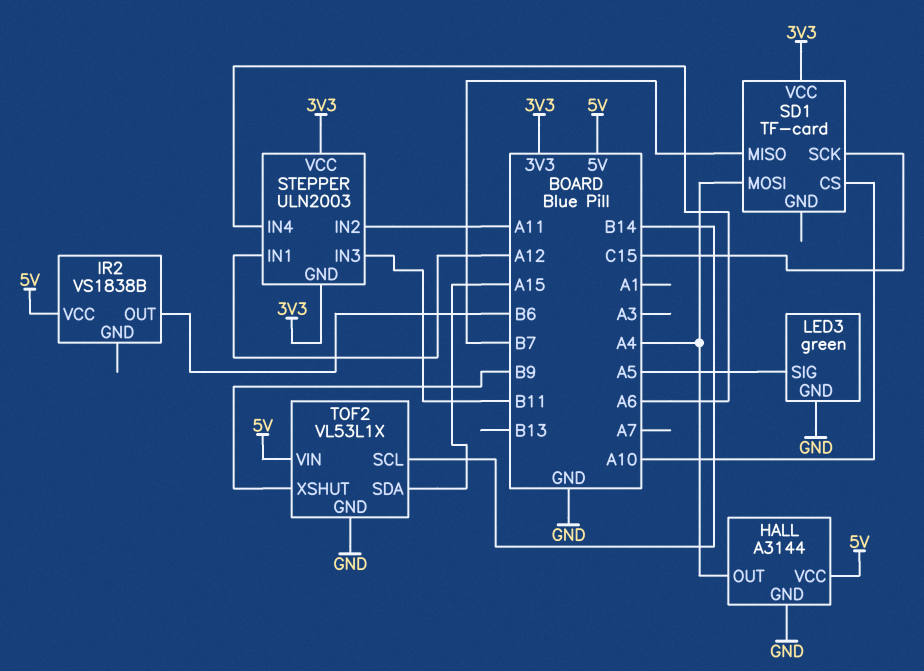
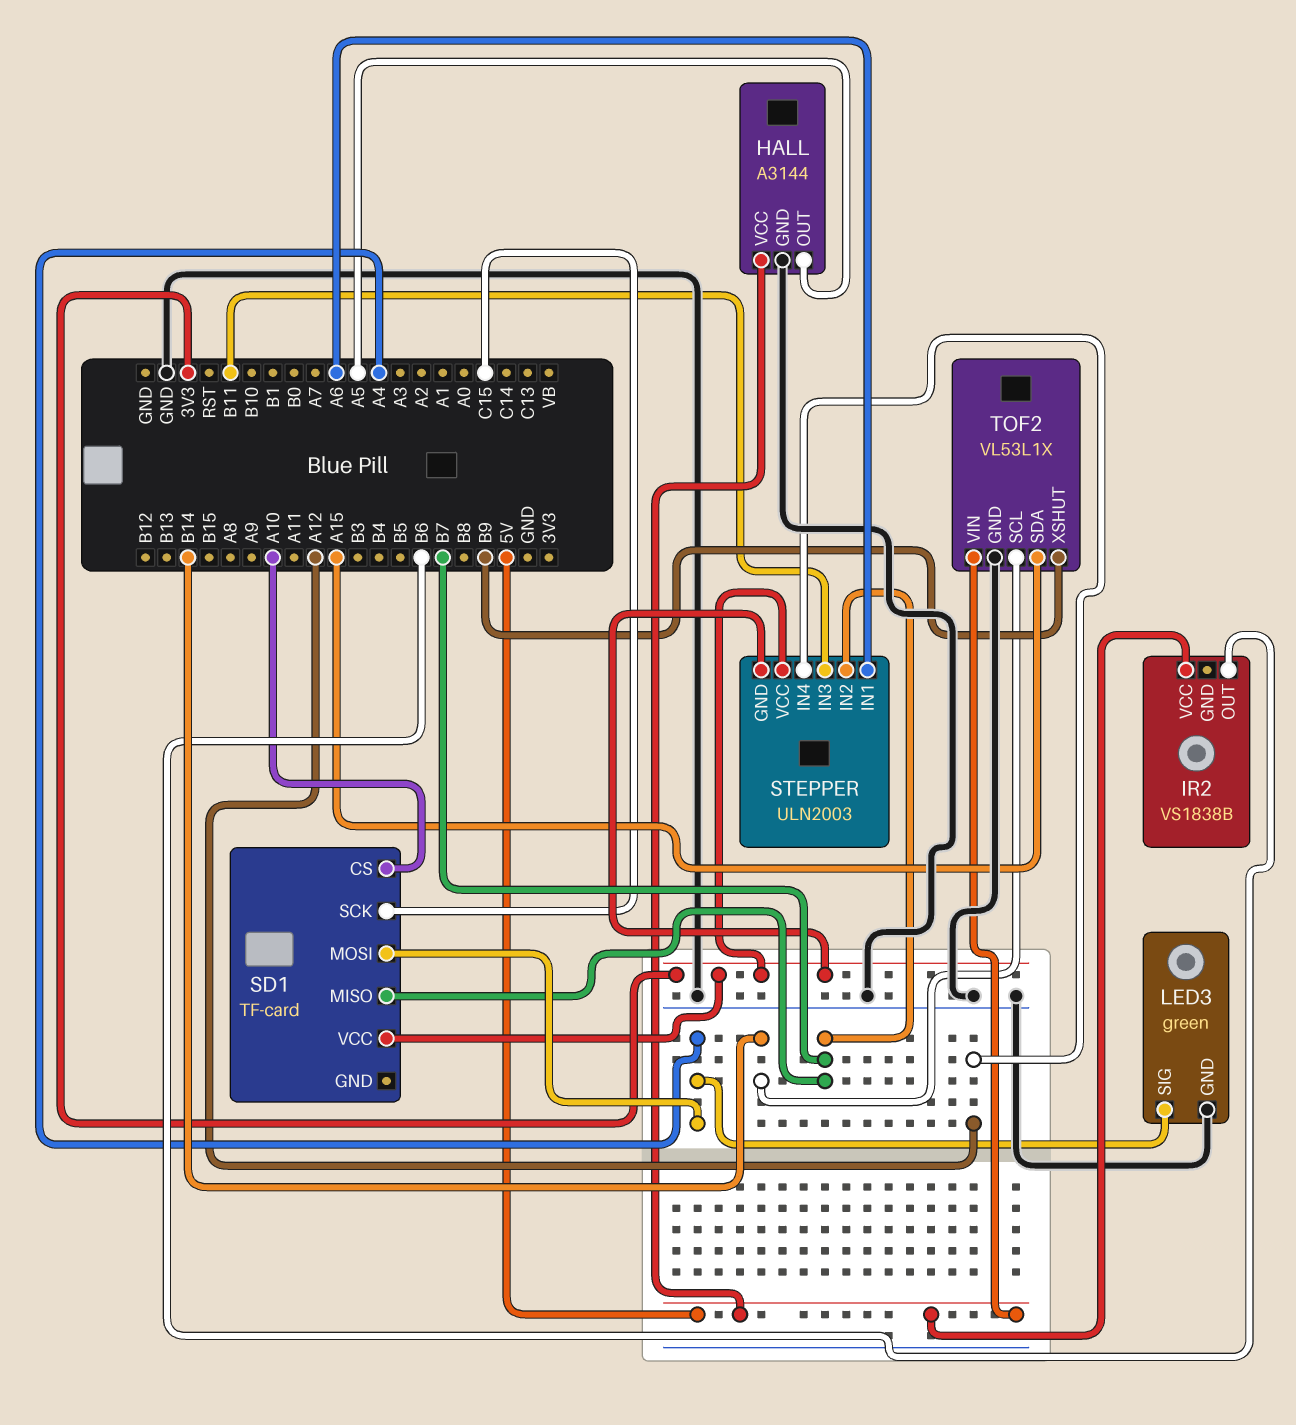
HALL pin OUT: A4 -> A5
LED3 pin SIG: A5 -> A4
STEPPER pin IN1: A12 -> A6
STEPPER pin IN2: A11 -> B7
STEPPER pin IN4: A6 -> A12

